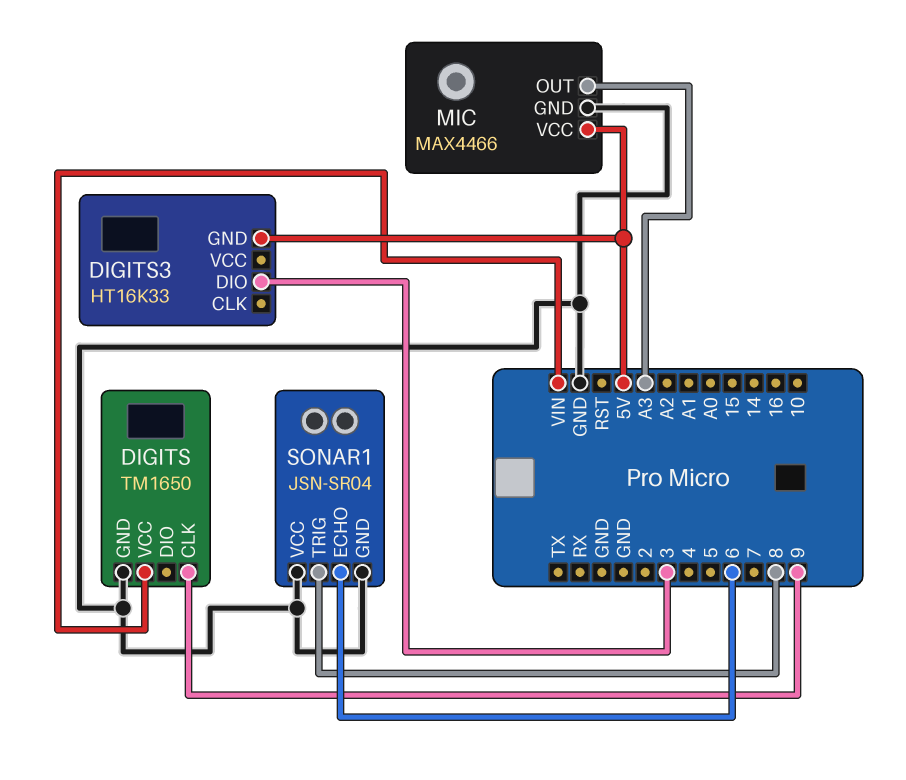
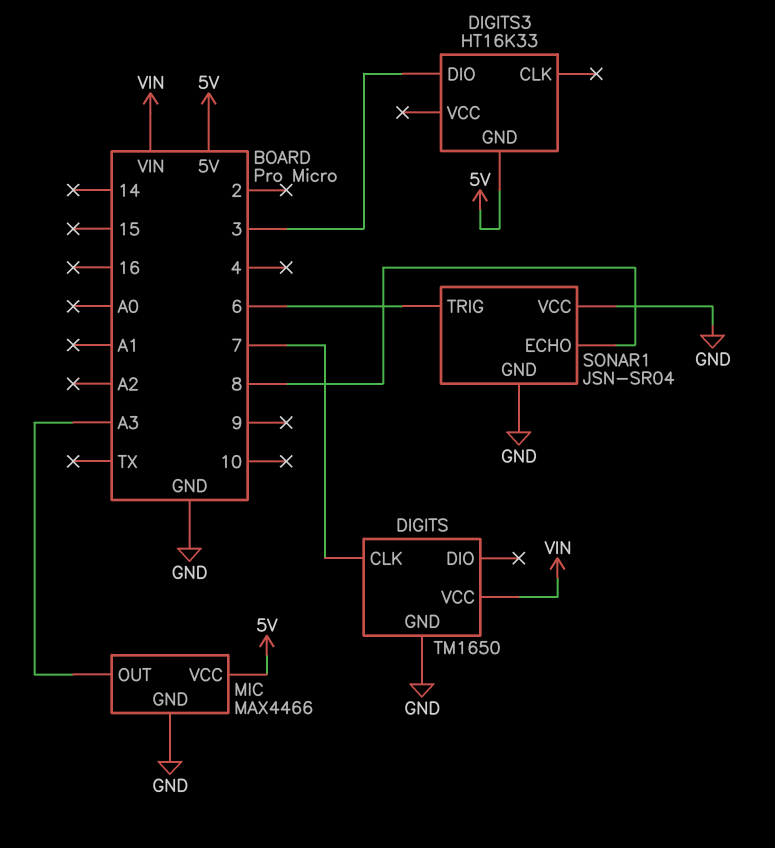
DIGITS pin CLK: 9 -> 7
SONAR1 pin ECHO: 6 -> 8
SONAR1 pin TRIG: 8 -> 6

